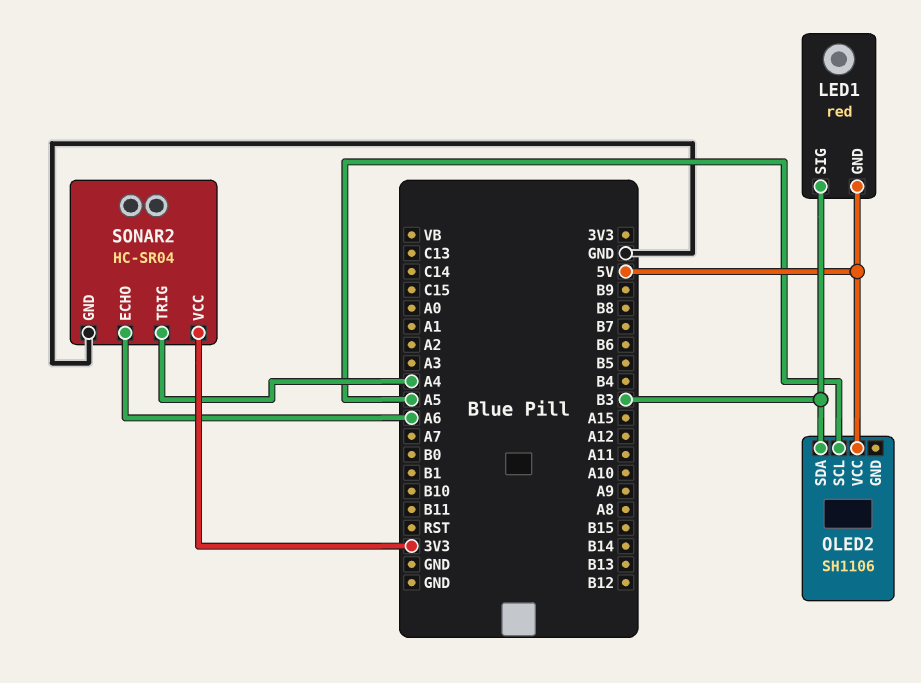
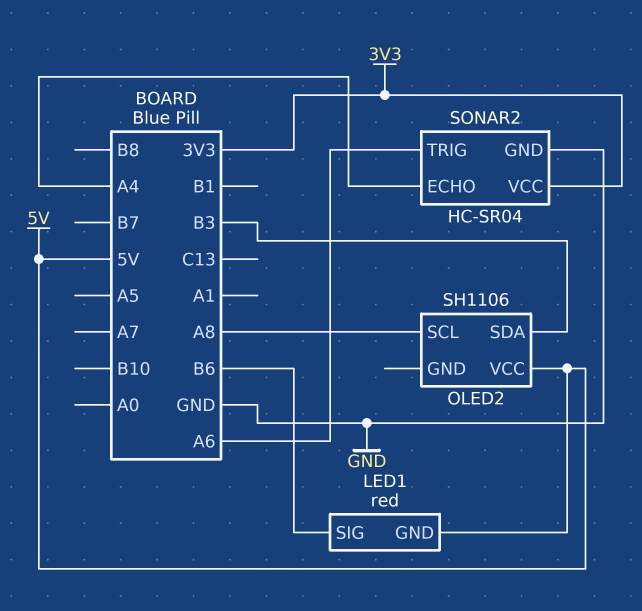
LED1 pin SIG: B3 -> B6
OLED2 pin SCL: A5 -> A8
SONAR2 pin ECHO: A6 -> A4
SONAR2 pin TRIG: A4 -> A6

